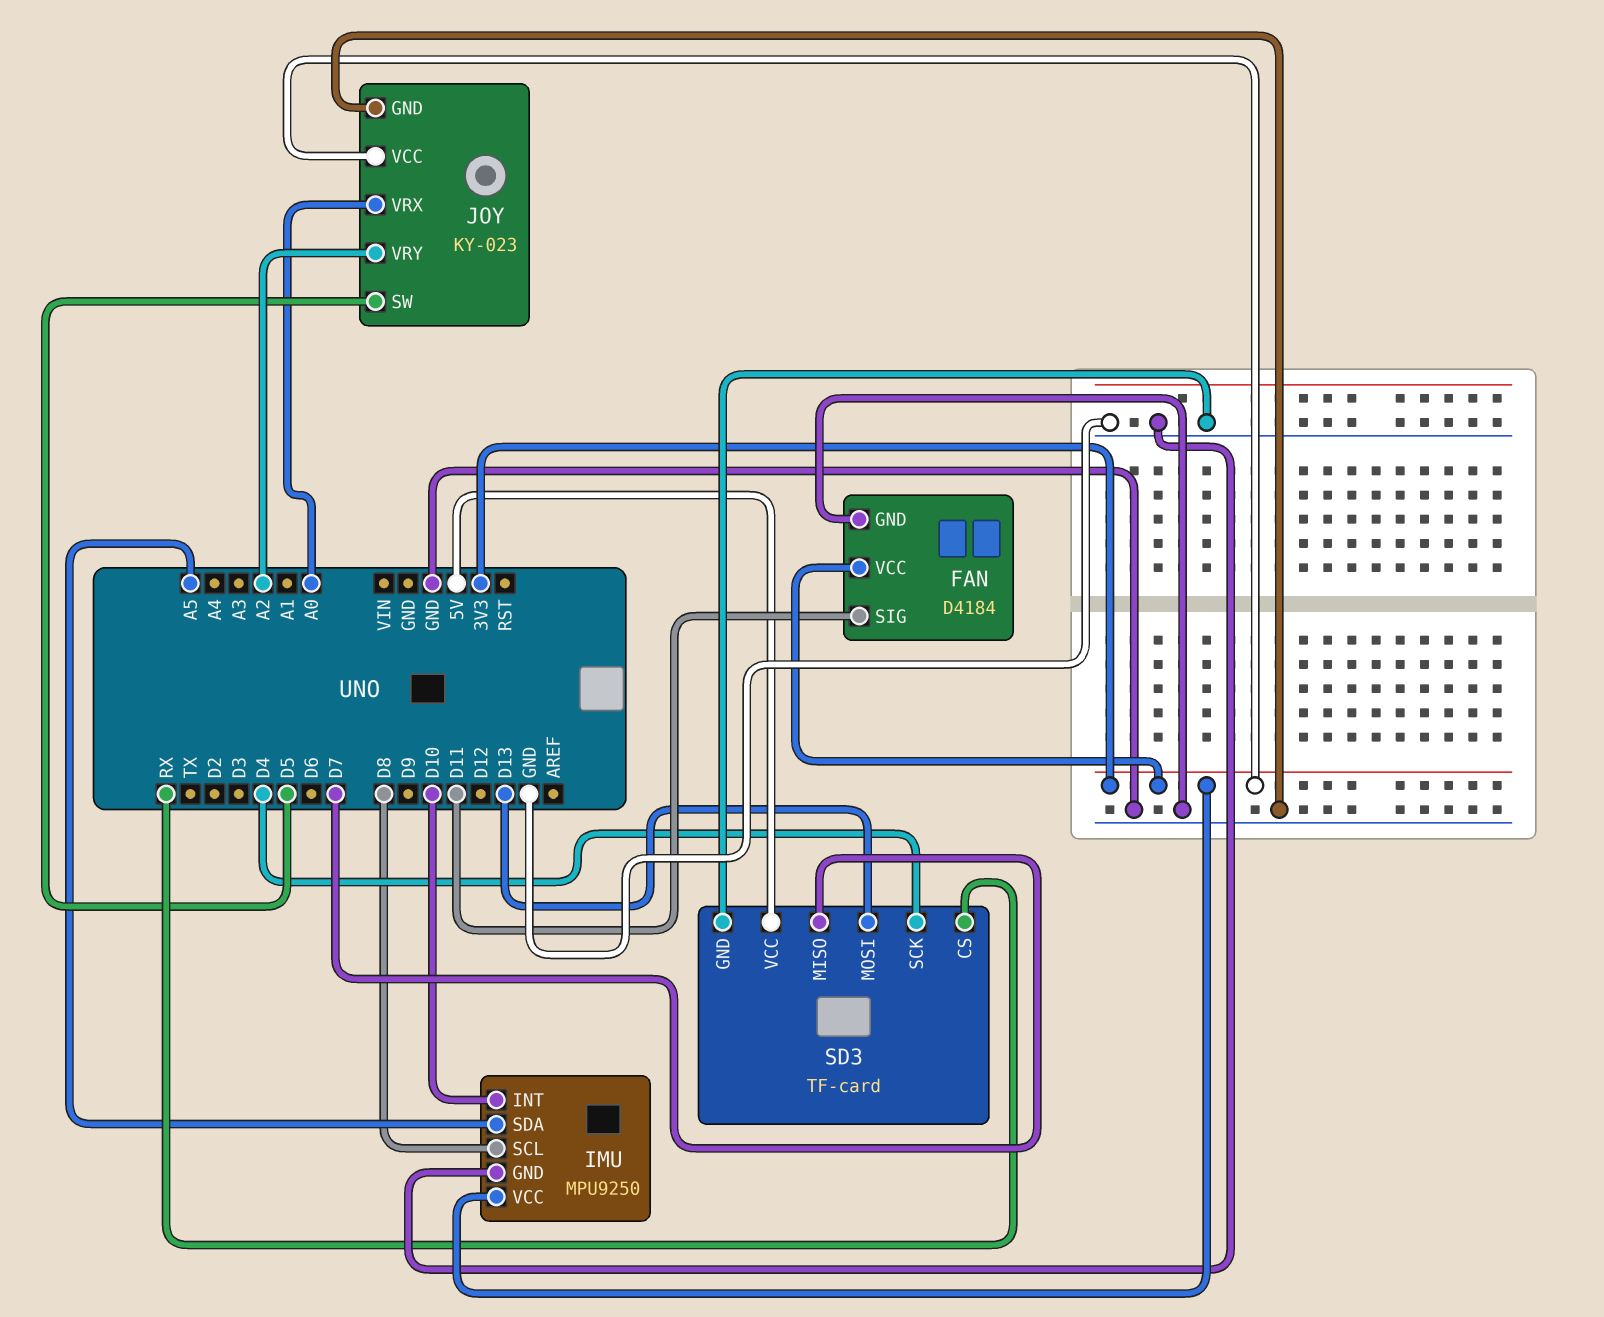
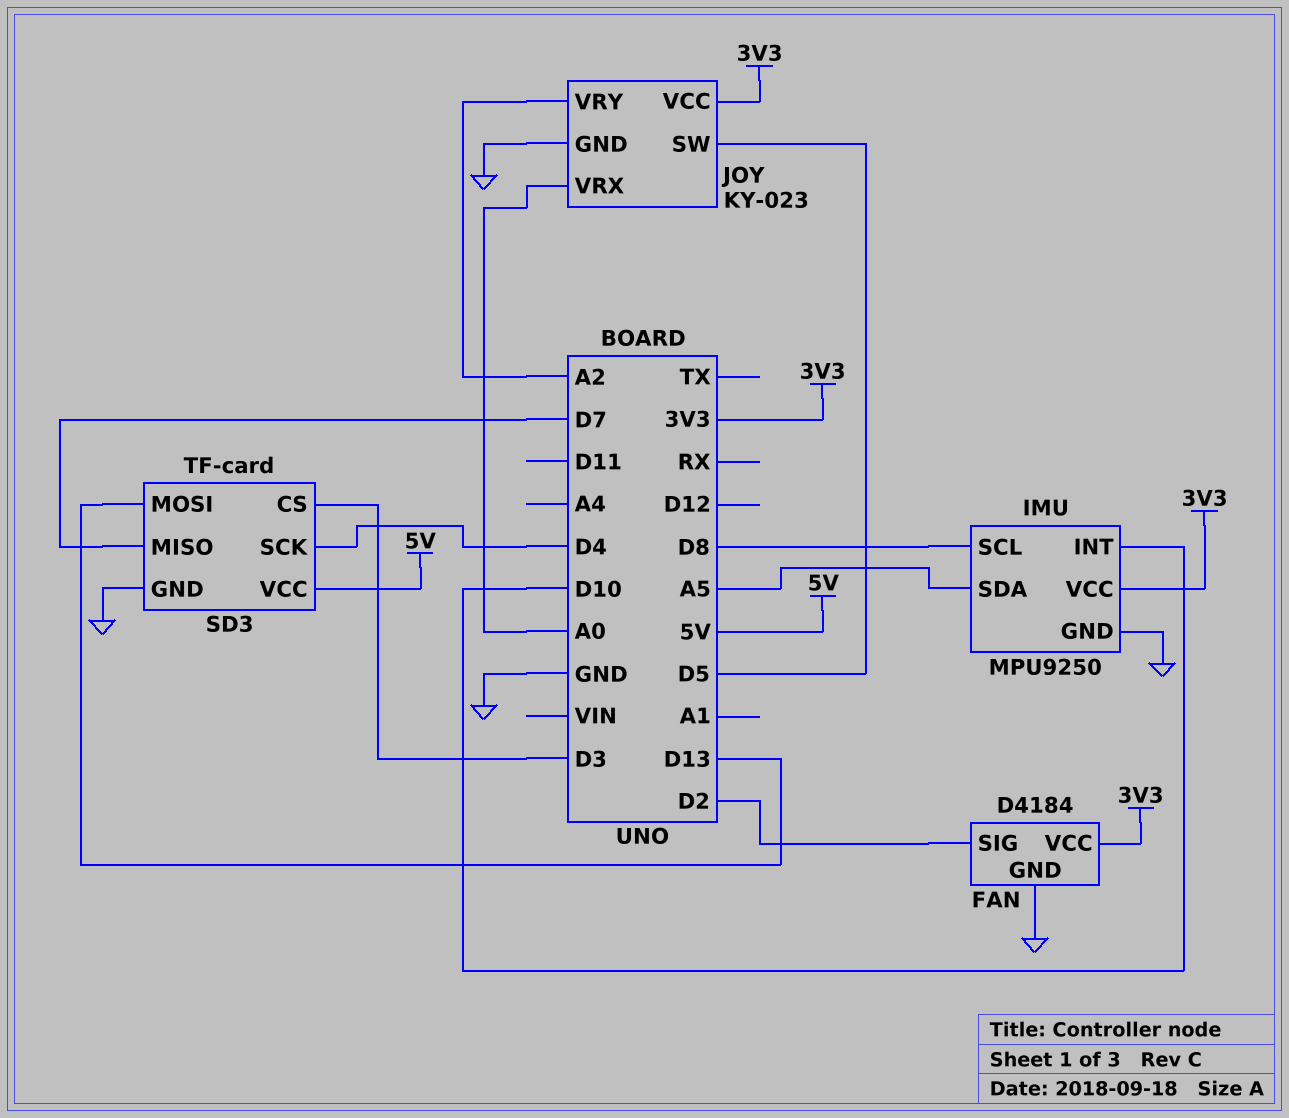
FAN pin SIG: D11 -> D2
SD3 pin CS: RX -> D3

